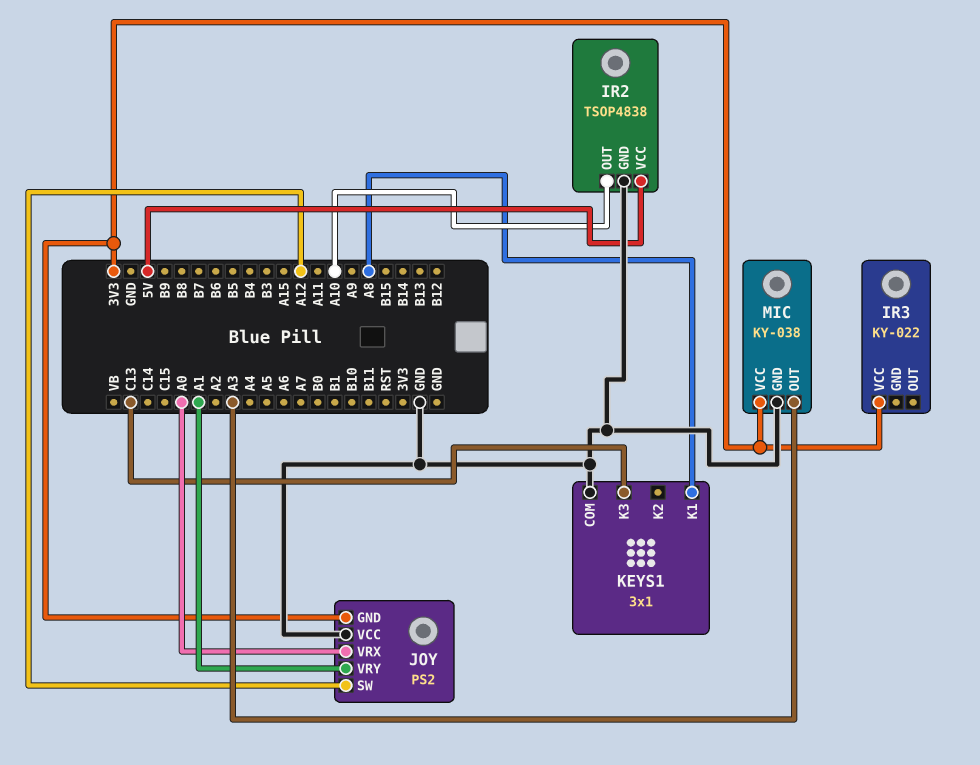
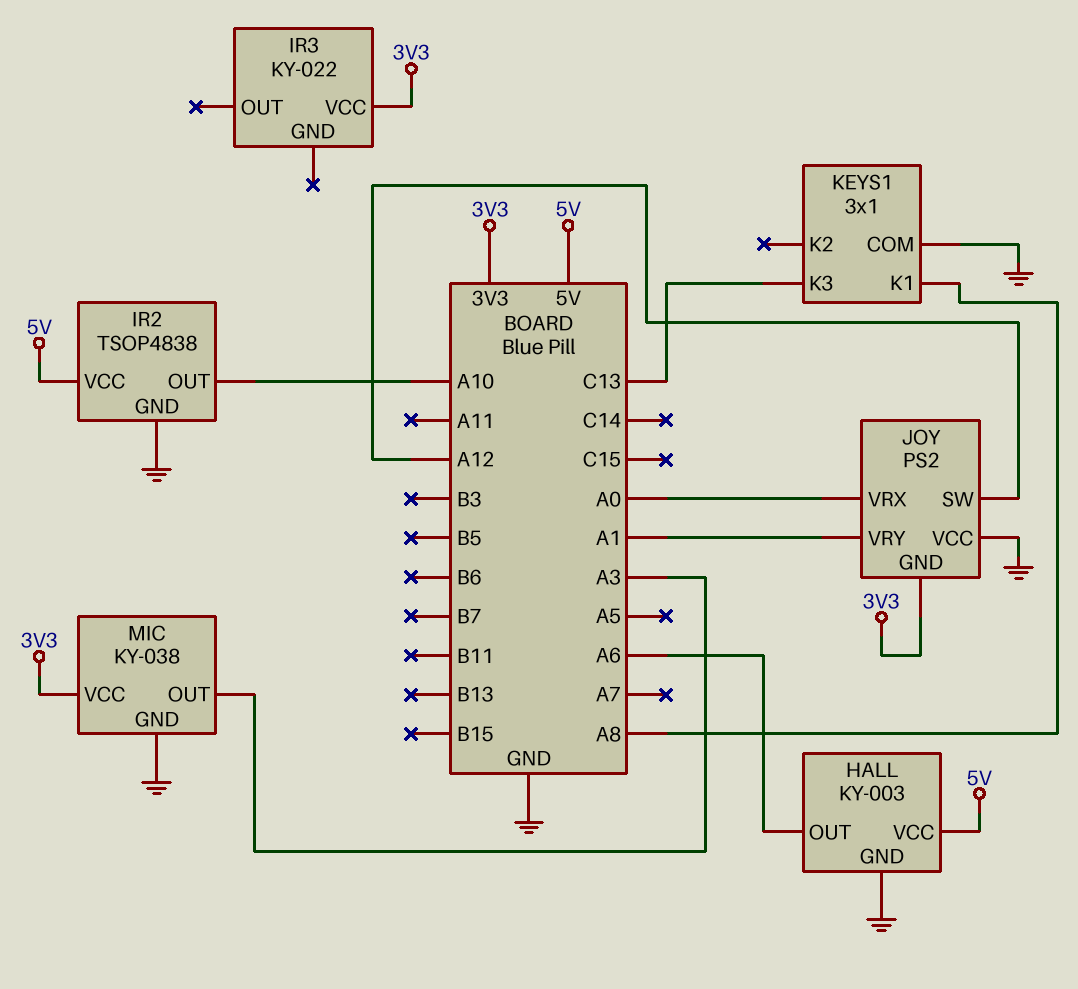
HALL: none -> KY-003
HALL pin GND: none -> GND
HALL pin OUT: none -> A6
HALL pin VCC: none -> 5V

